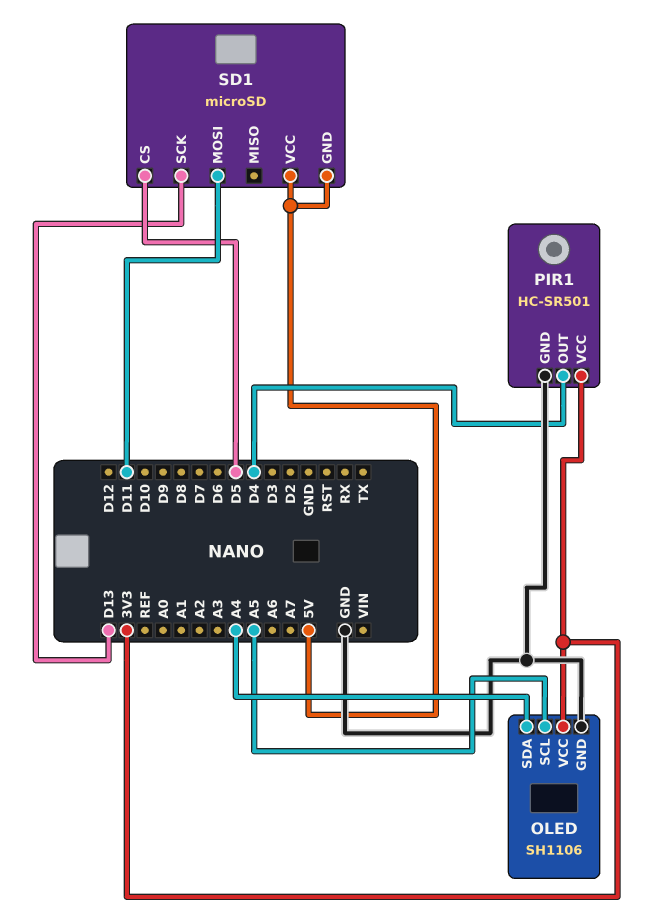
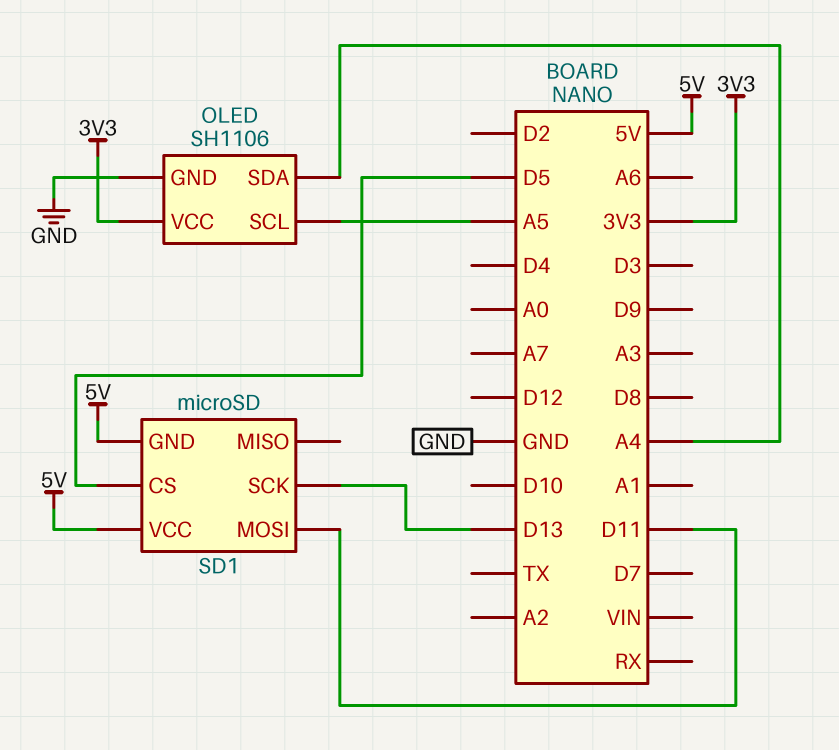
PIR1: HC-SR501 -> none
PIR1 pin GND: GND -> none
PIR1 pin OUT: D4 -> none
PIR1 pin VCC: 3V3 -> none

